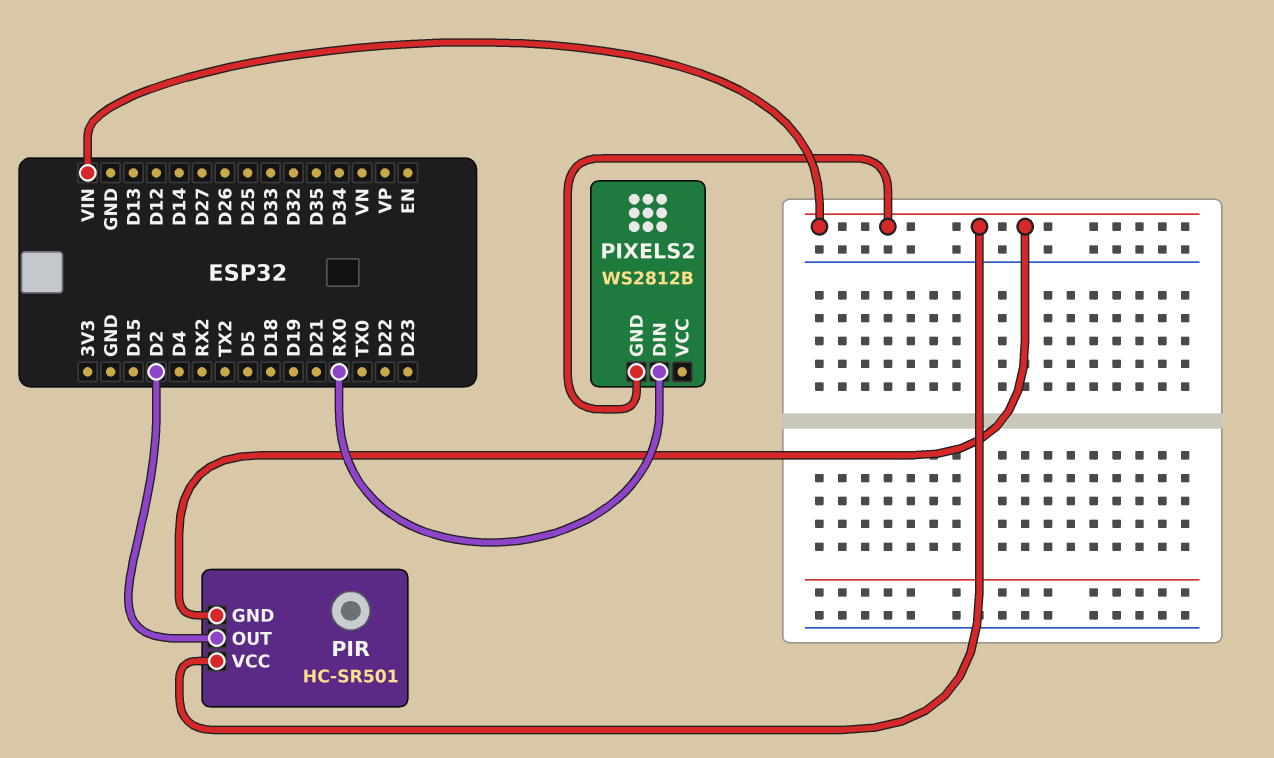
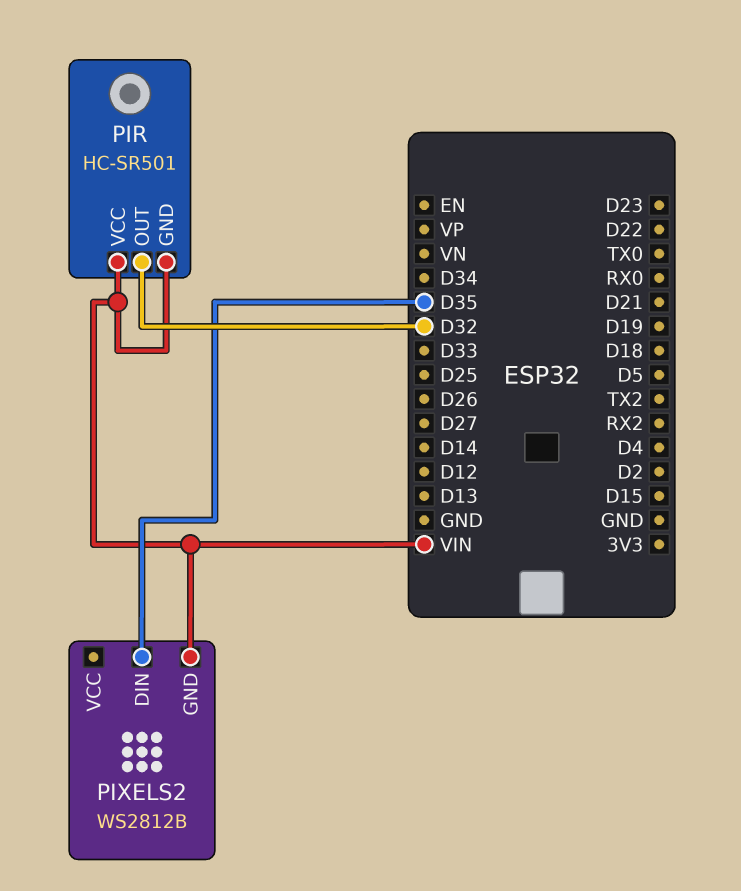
PIR pin OUT: D2 -> D32
PIXELS2 pin DIN: RX0 -> D35

